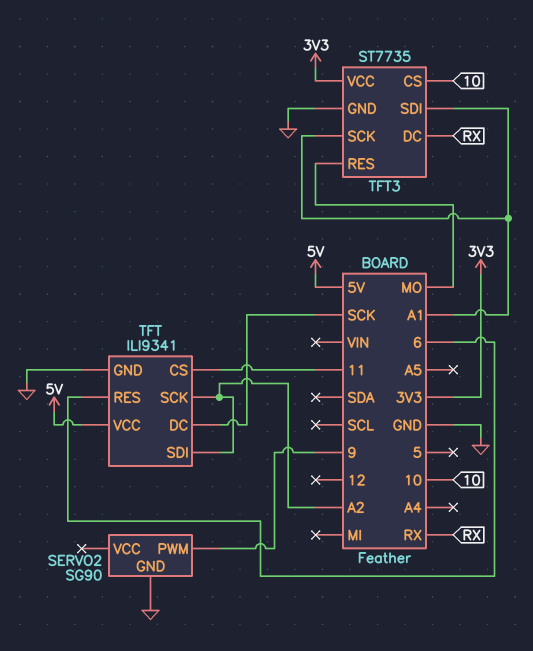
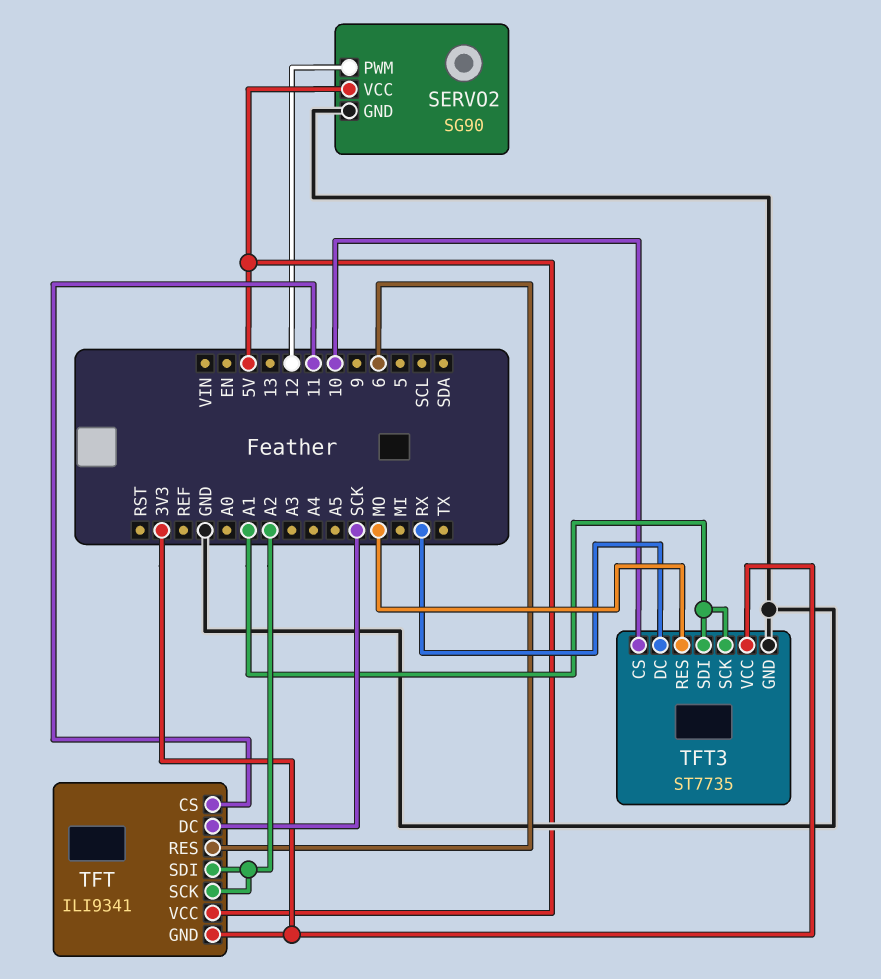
SERVO2 pin PWM: 9 -> 12
SERVO2 pin VCC: none -> 5V
TFT pin GND: GND -> 3V3

